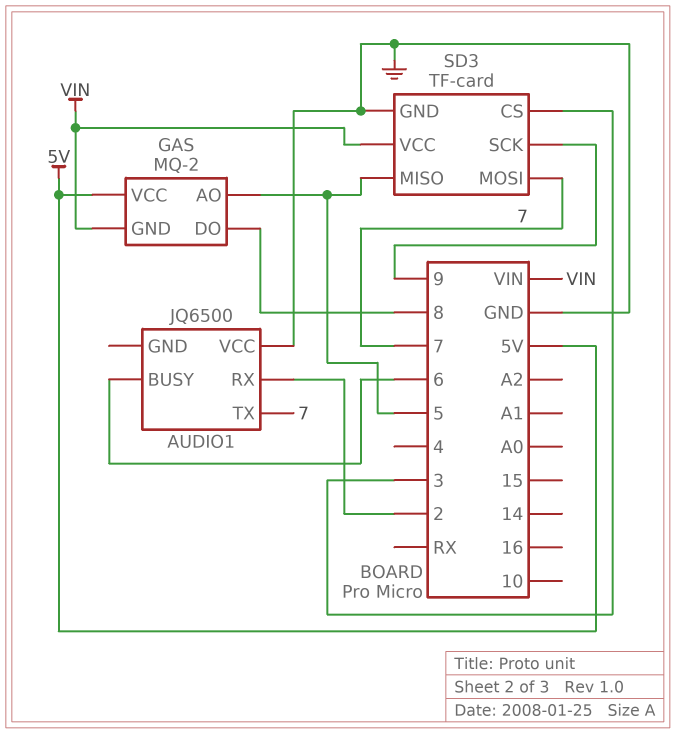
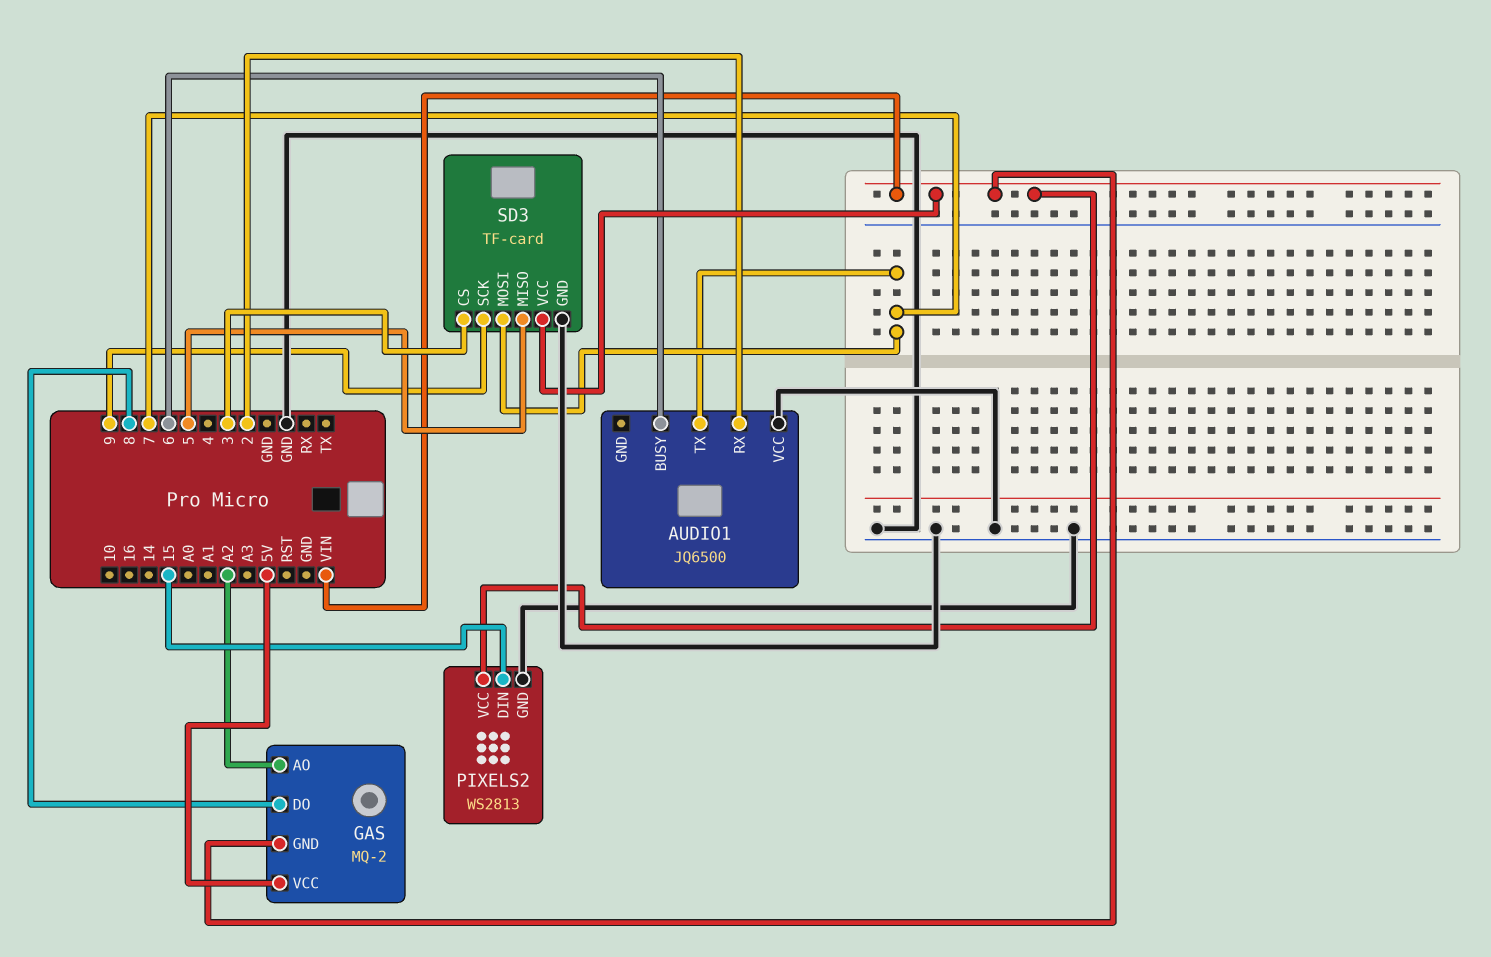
GAS pin AO: 5 -> A2
PIXELS2: none -> WS2813
PIXELS2 pin DIN: none -> 15
PIXELS2 pin GND: none -> GND
PIXELS2 pin VCC: none -> VIN

